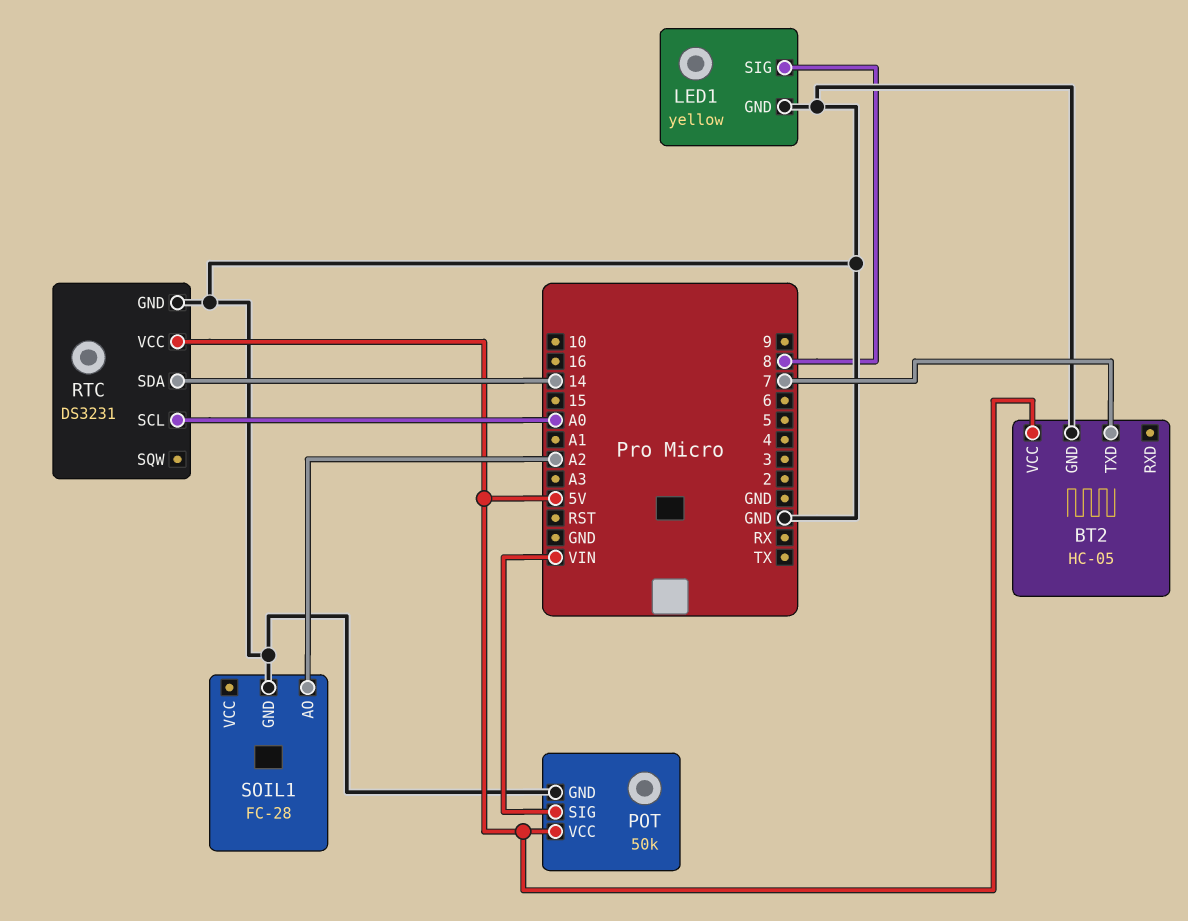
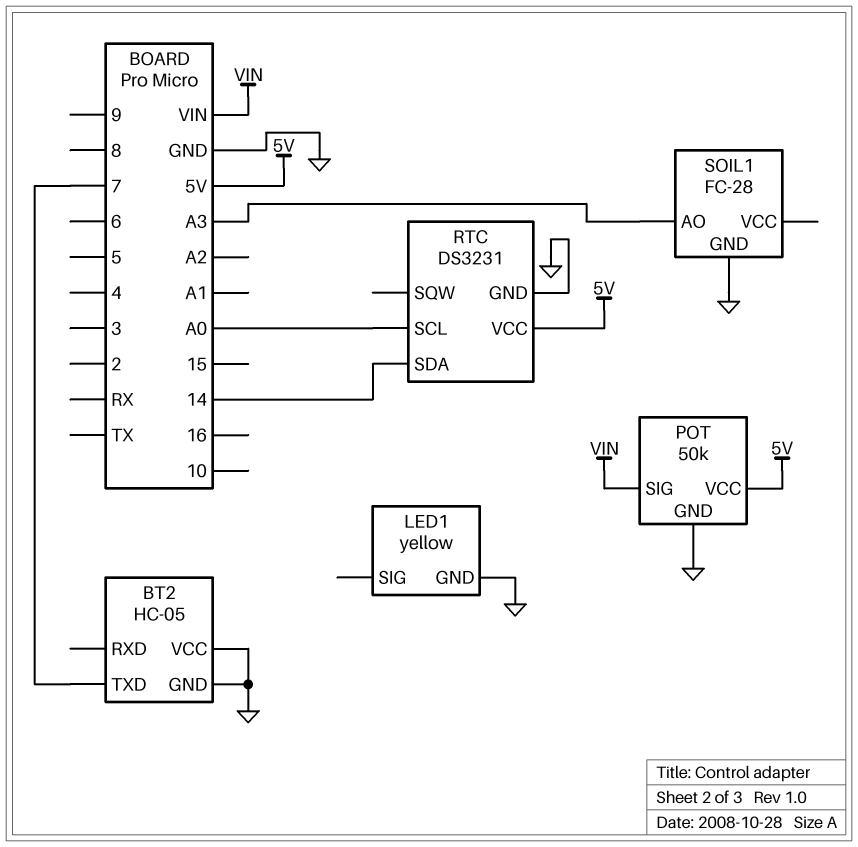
BT2 pin VCC: 5V -> GND
LED1 pin SIG: 8 -> none
SOIL1 pin AO: A2 -> A3

